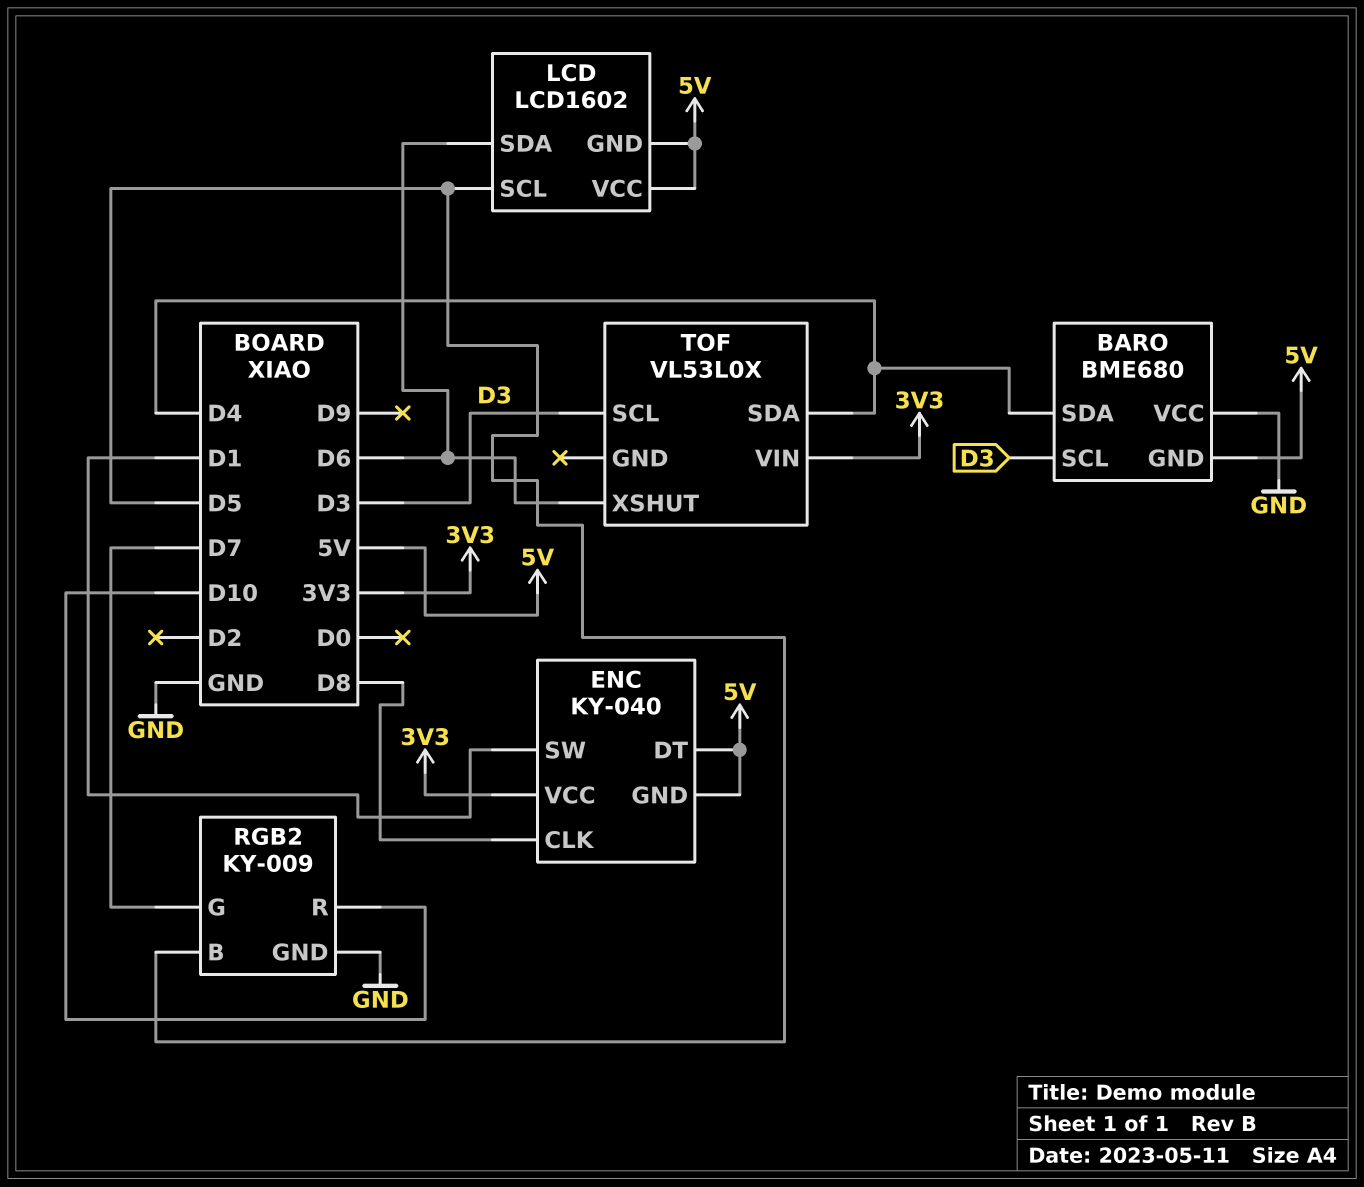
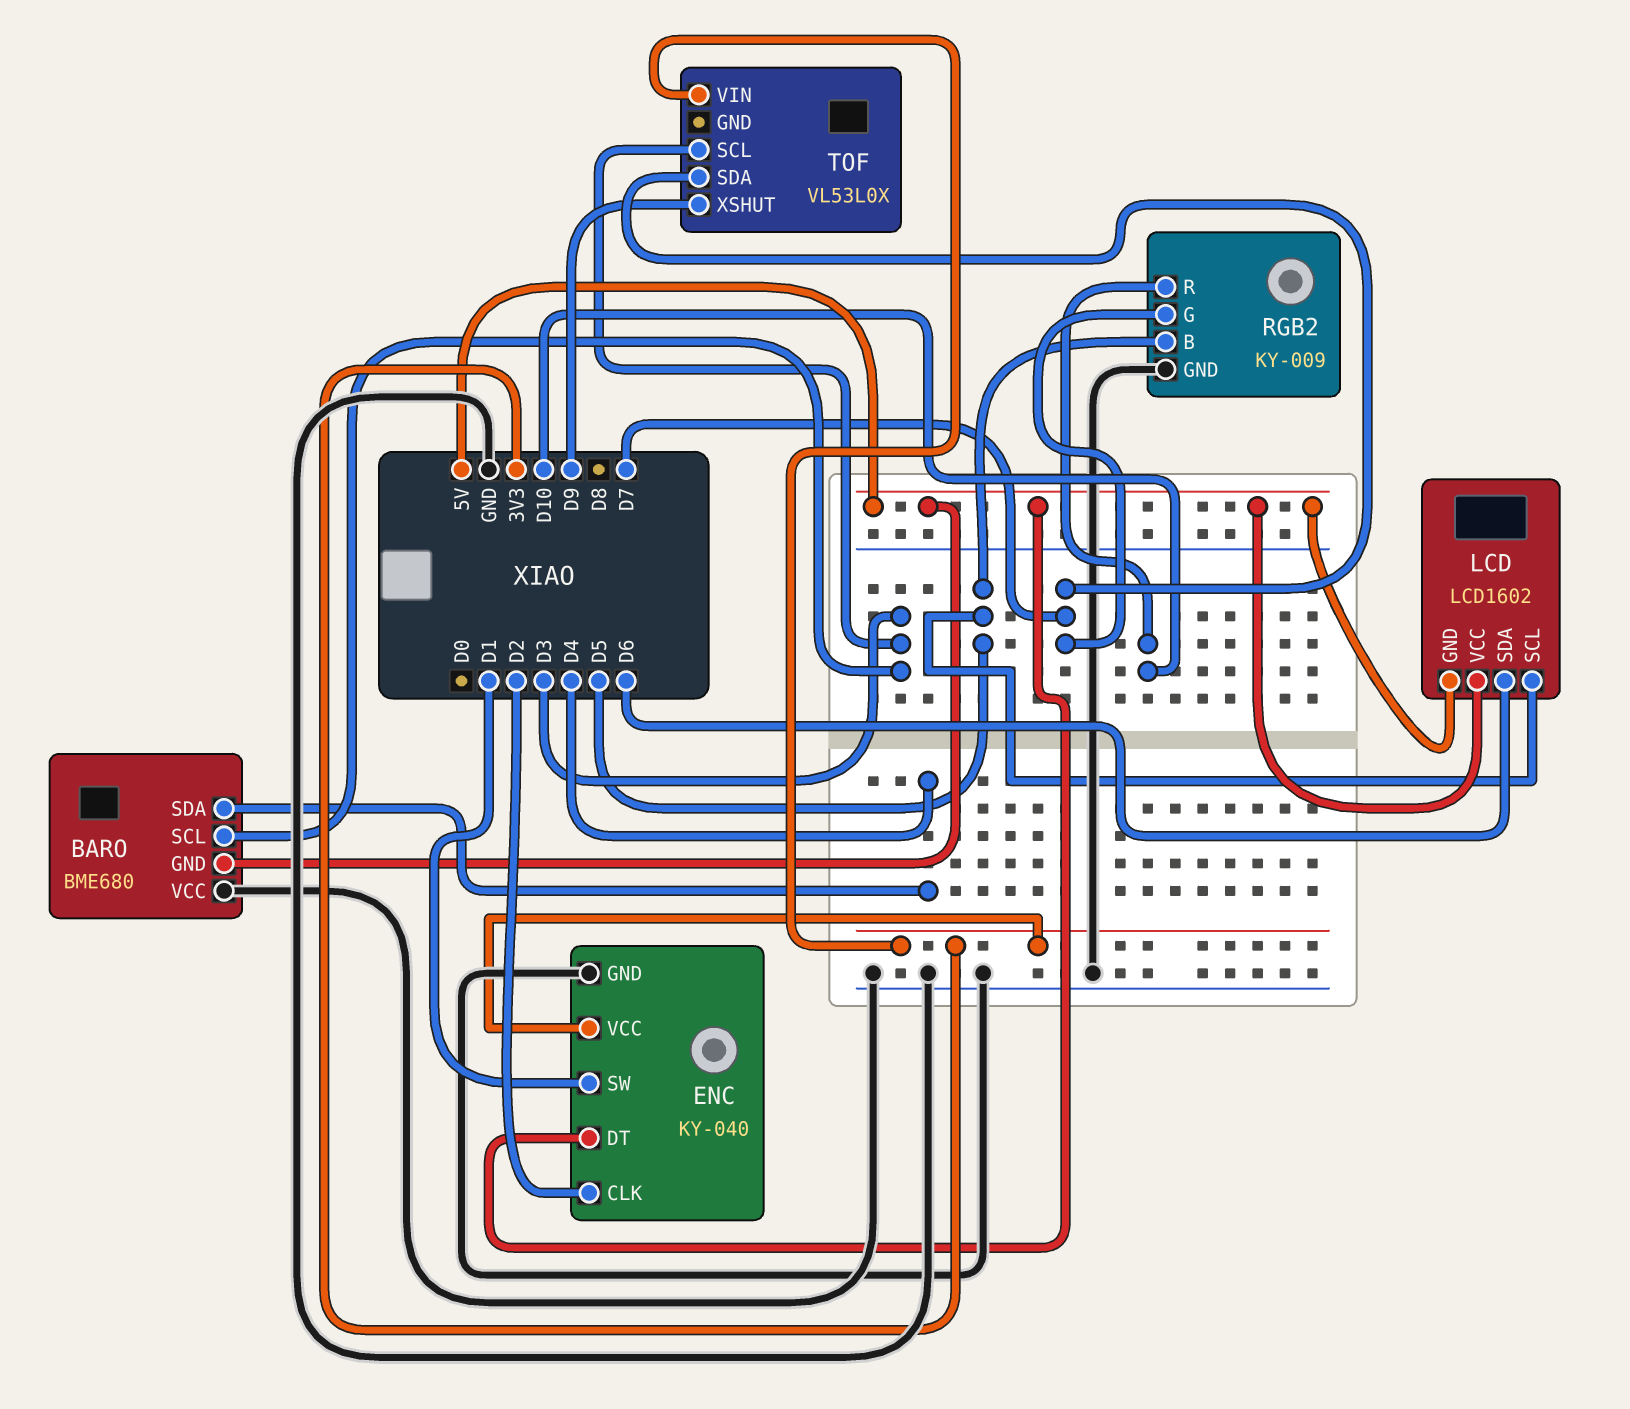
ENC pin CLK: D8 -> D2
ENC pin GND: 5V -> GND
TOF pin SDA: D4 -> D7
TOF pin XSHUT: D6 -> D9

